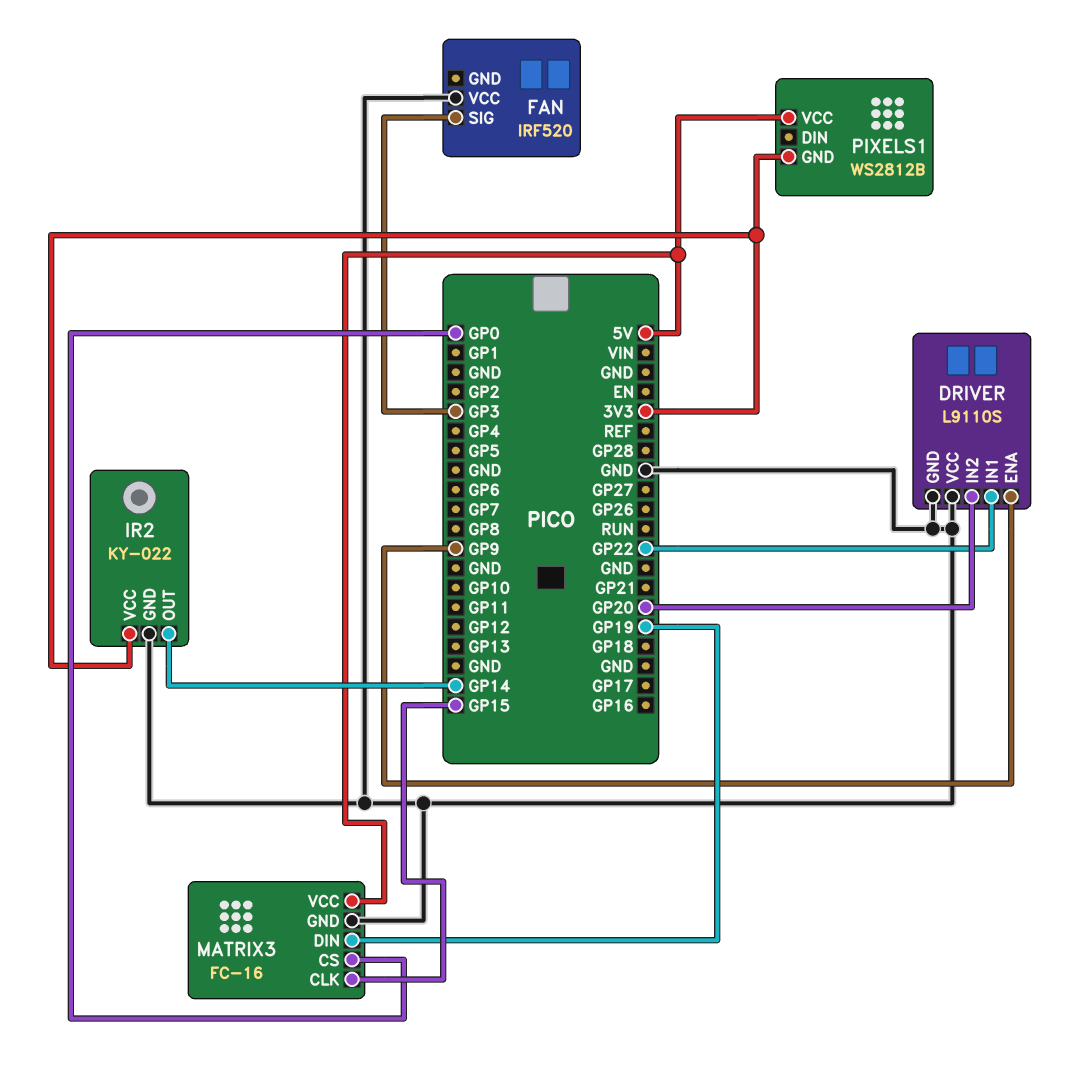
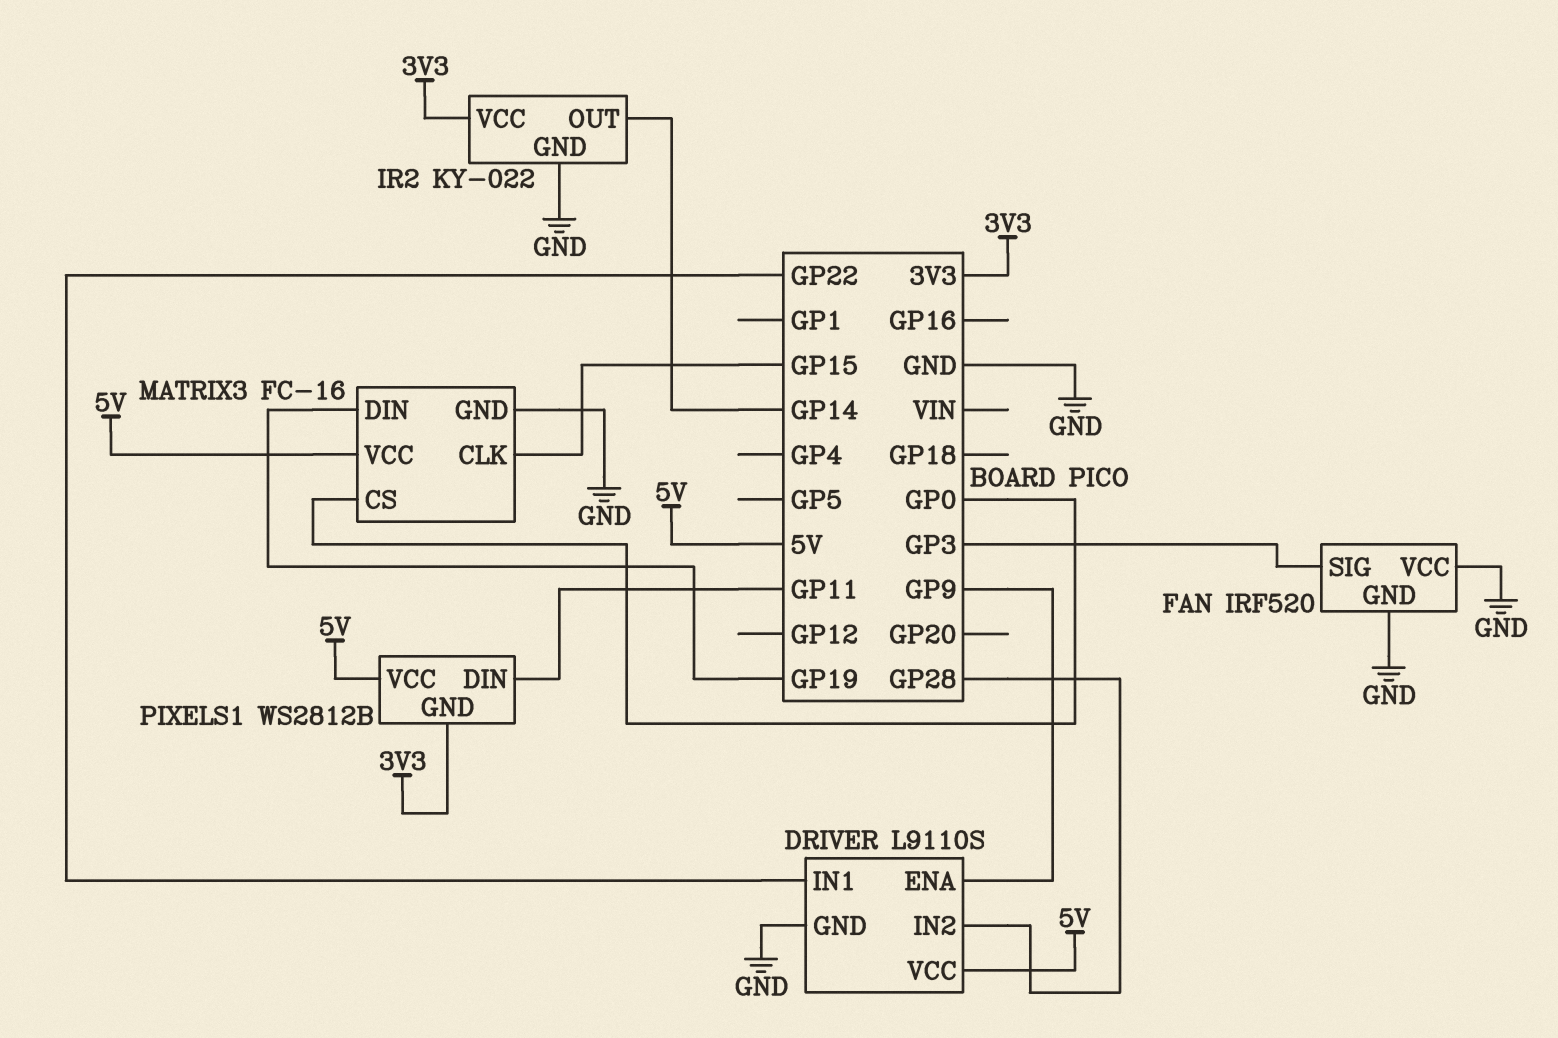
DRIVER pin IN2: GP20 -> GP28
DRIVER pin VCC: GND -> 5V
FAN pin GND: none -> GND
PIXELS1 pin DIN: none -> GP11

